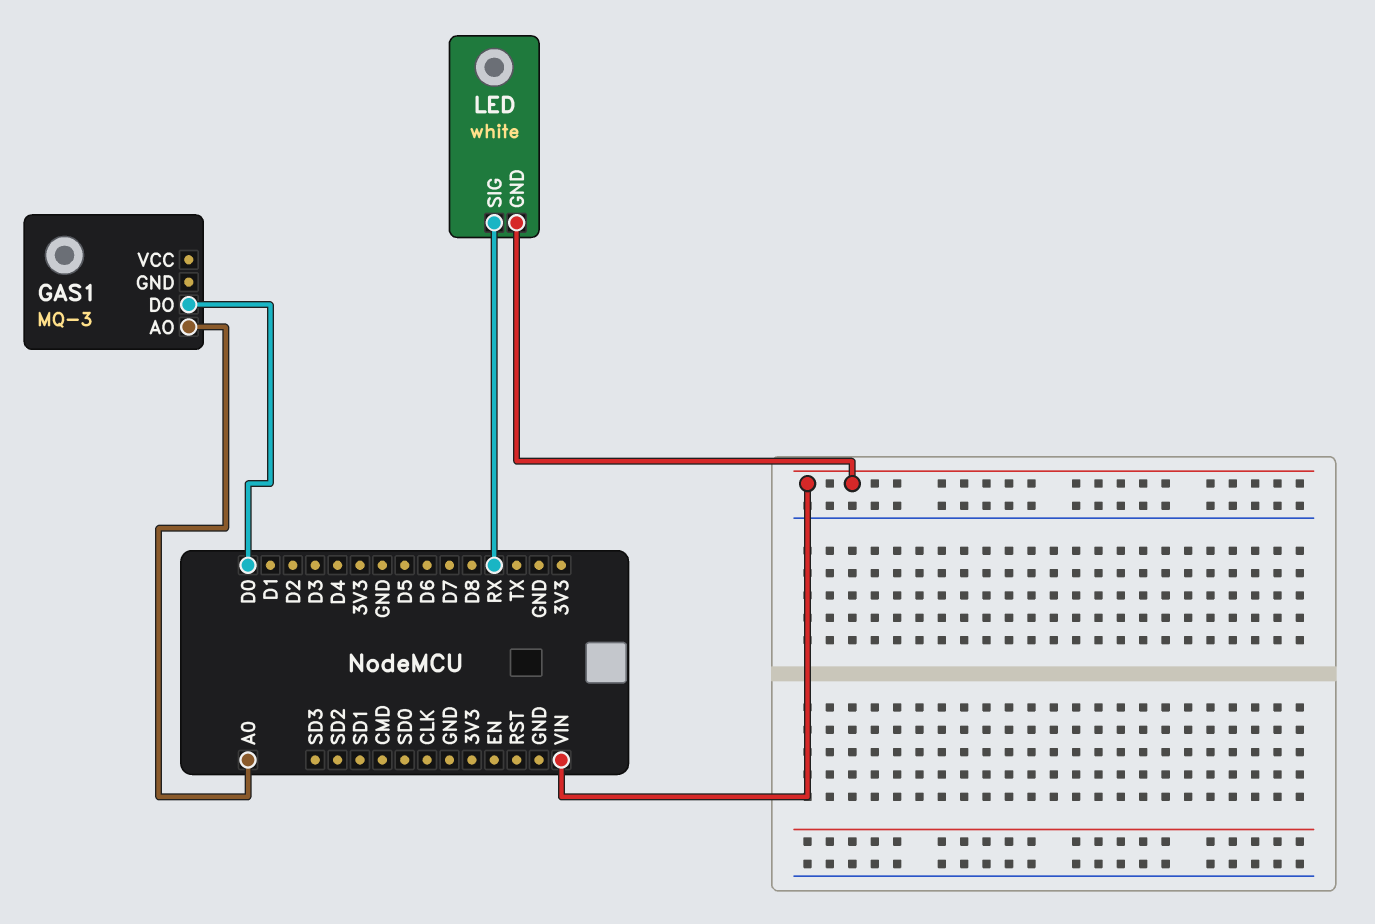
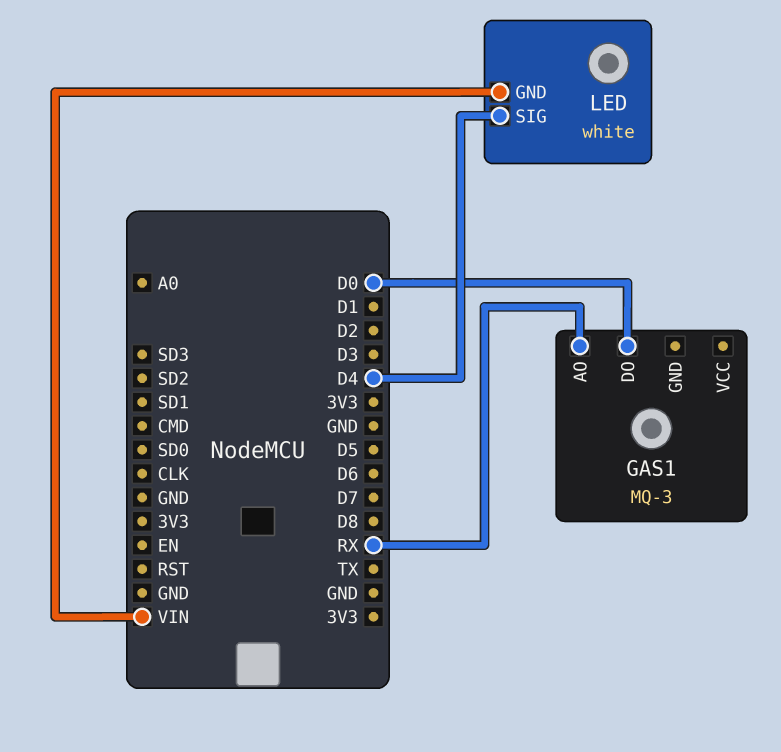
GAS1 pin AO: A0 -> RX
LED pin SIG: RX -> D4

